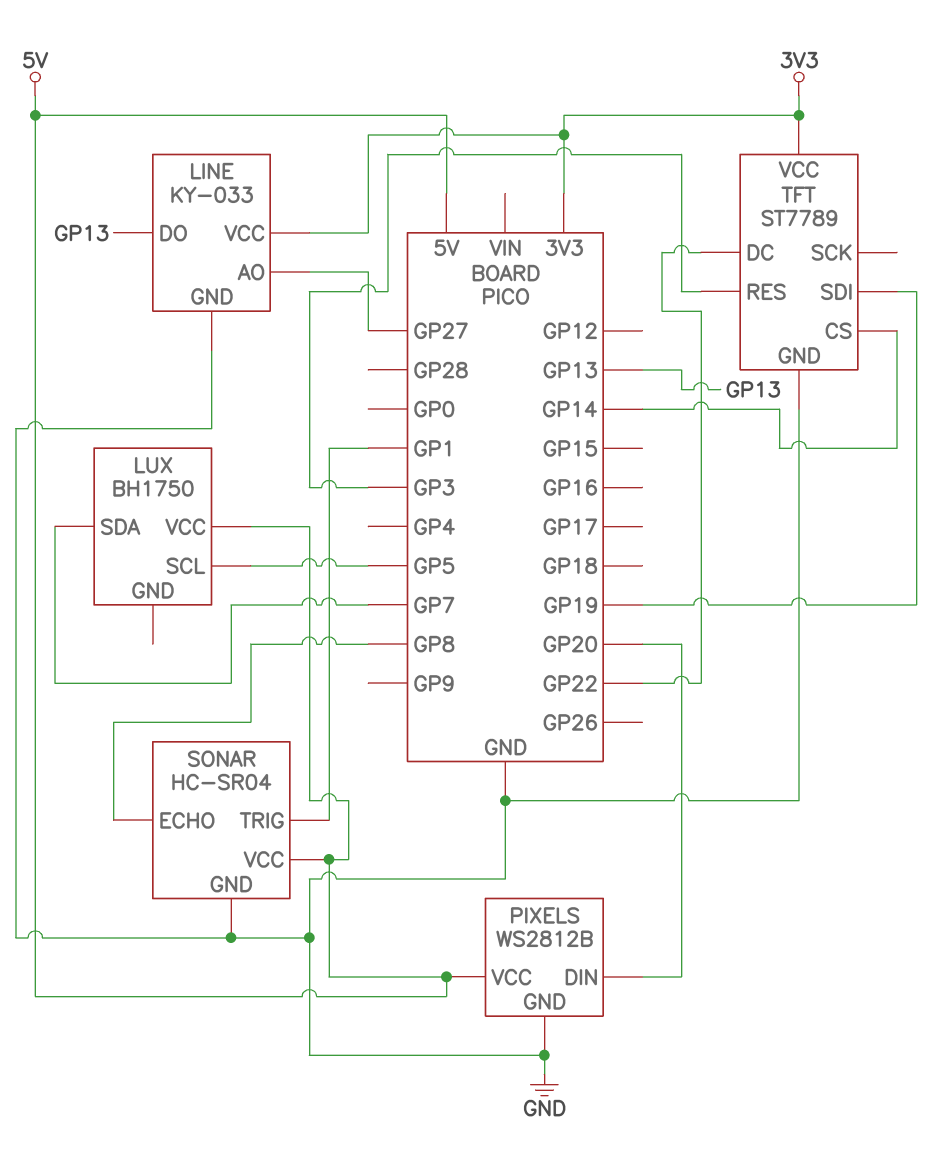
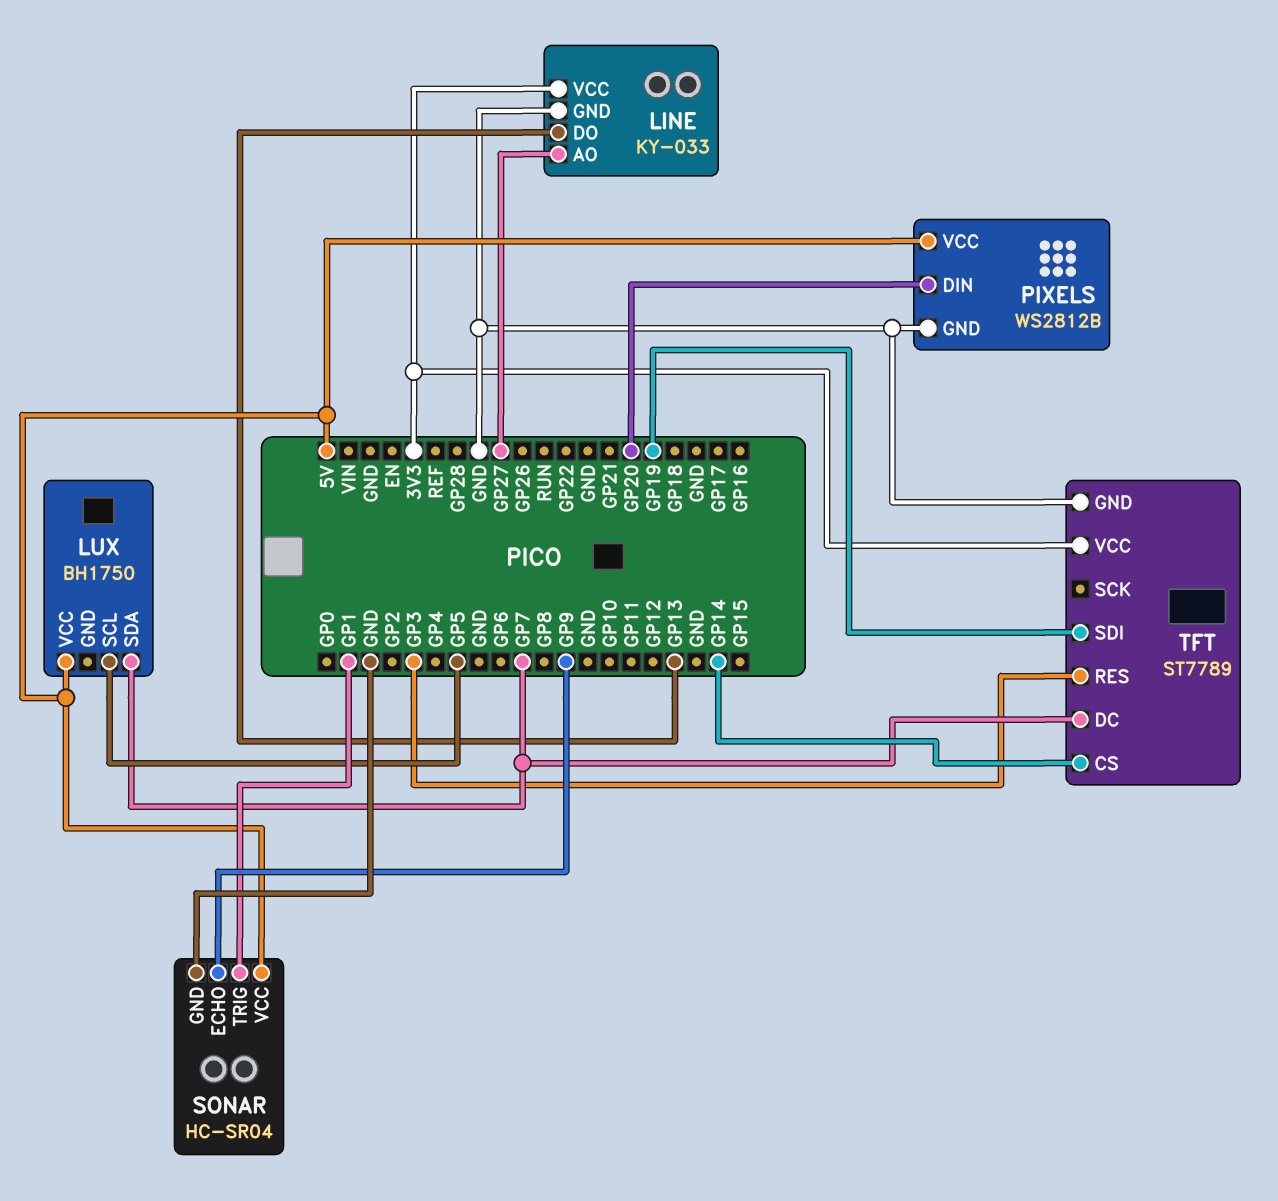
SONAR pin ECHO: GP8 -> GP9
TFT pin DC: GP22 -> GP7

